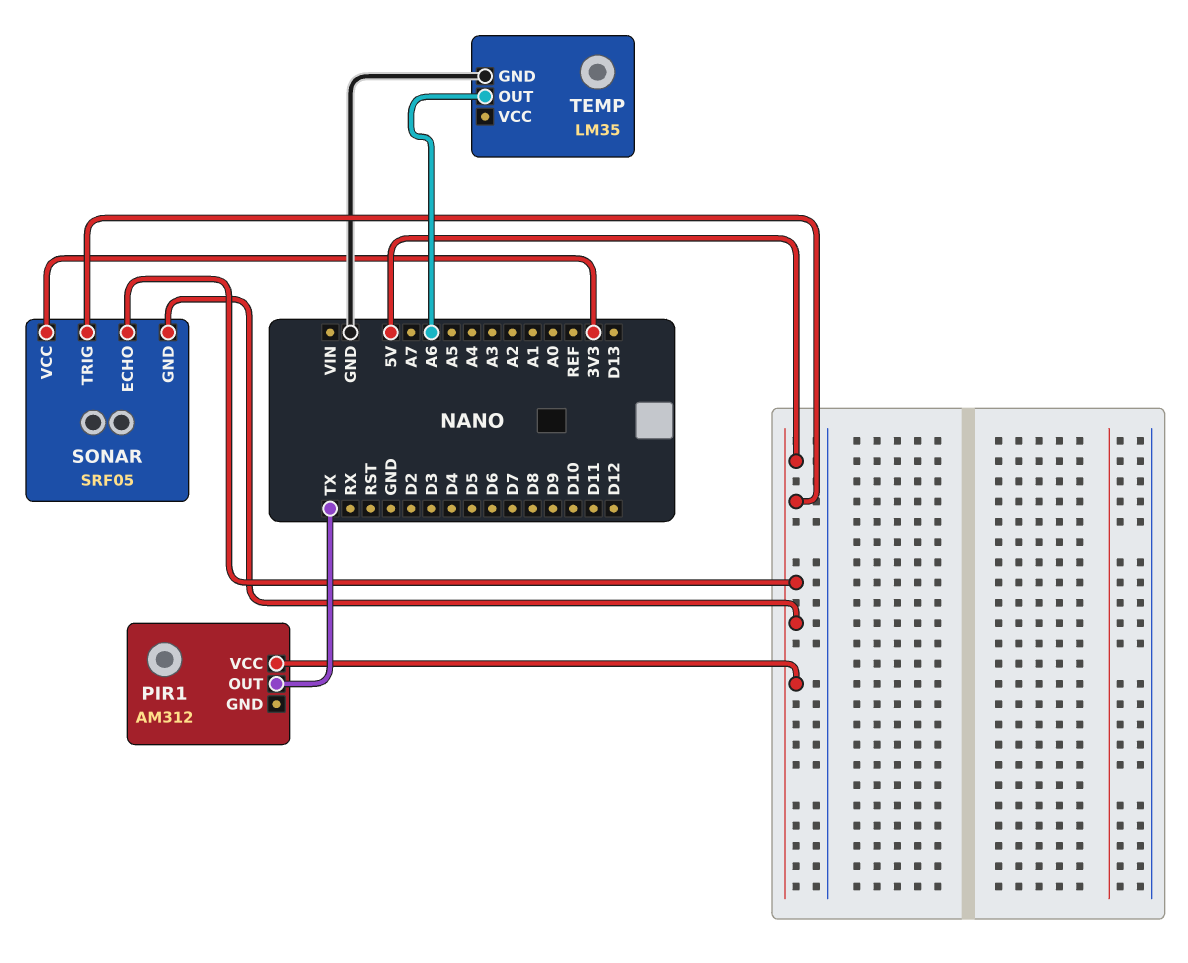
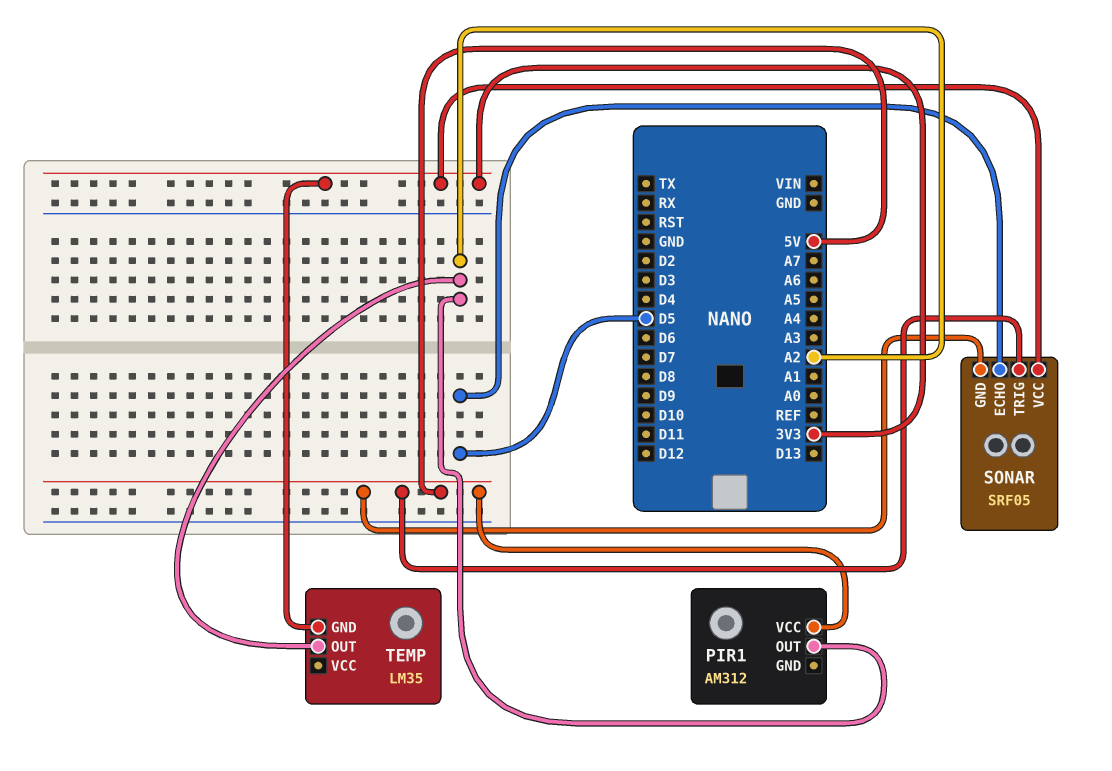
PIR1 pin OUT: TX -> A2
SONAR pin ECHO: 5V -> D5
TEMP pin GND: GND -> 3V3
TEMP pin OUT: A6 -> A2

